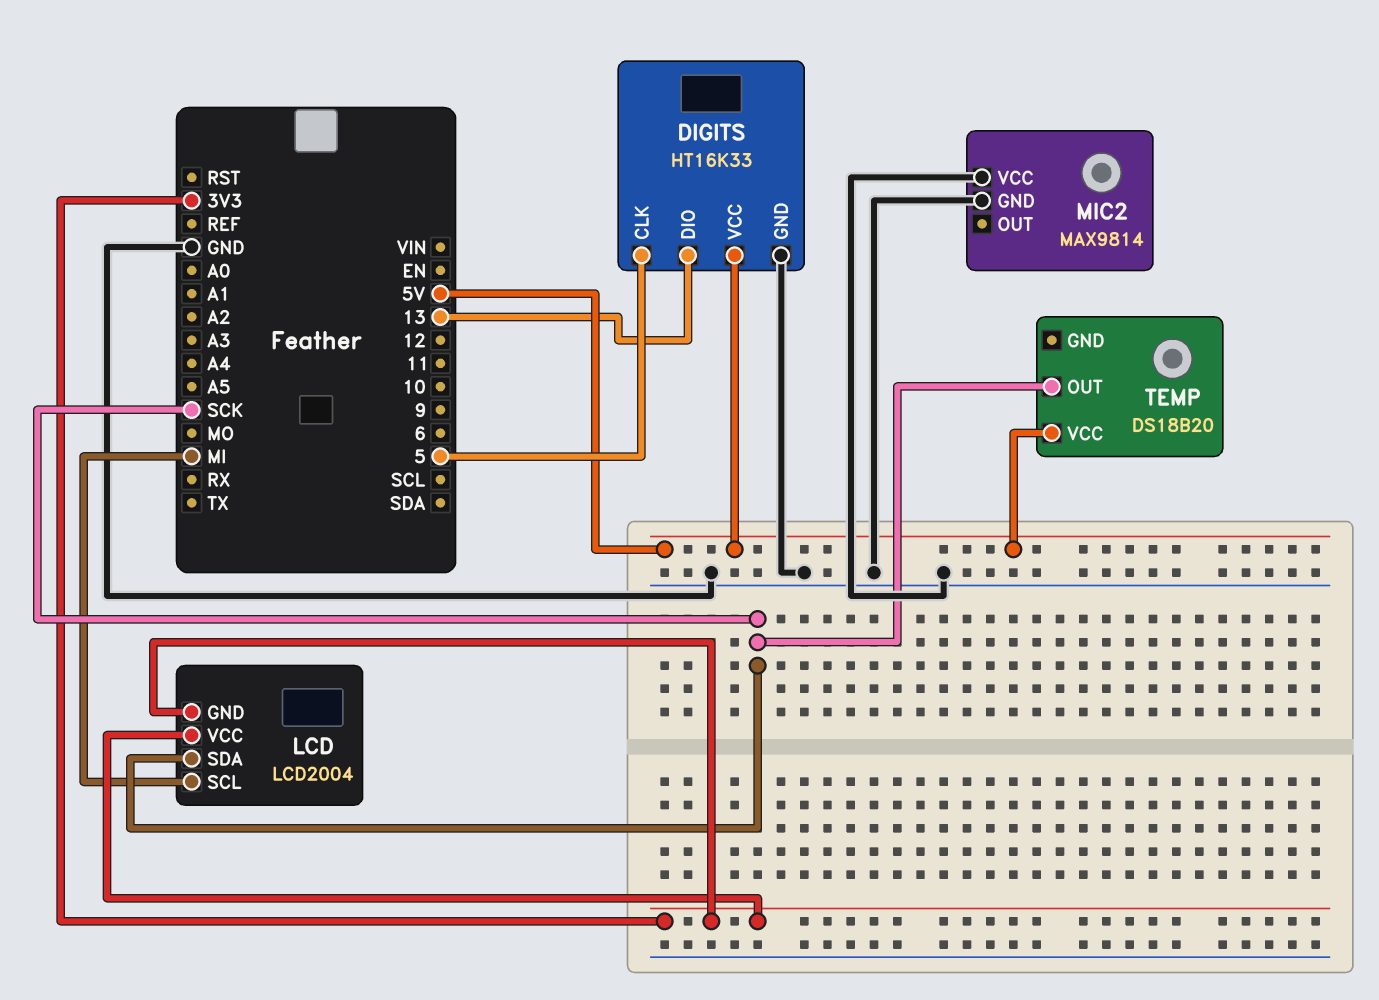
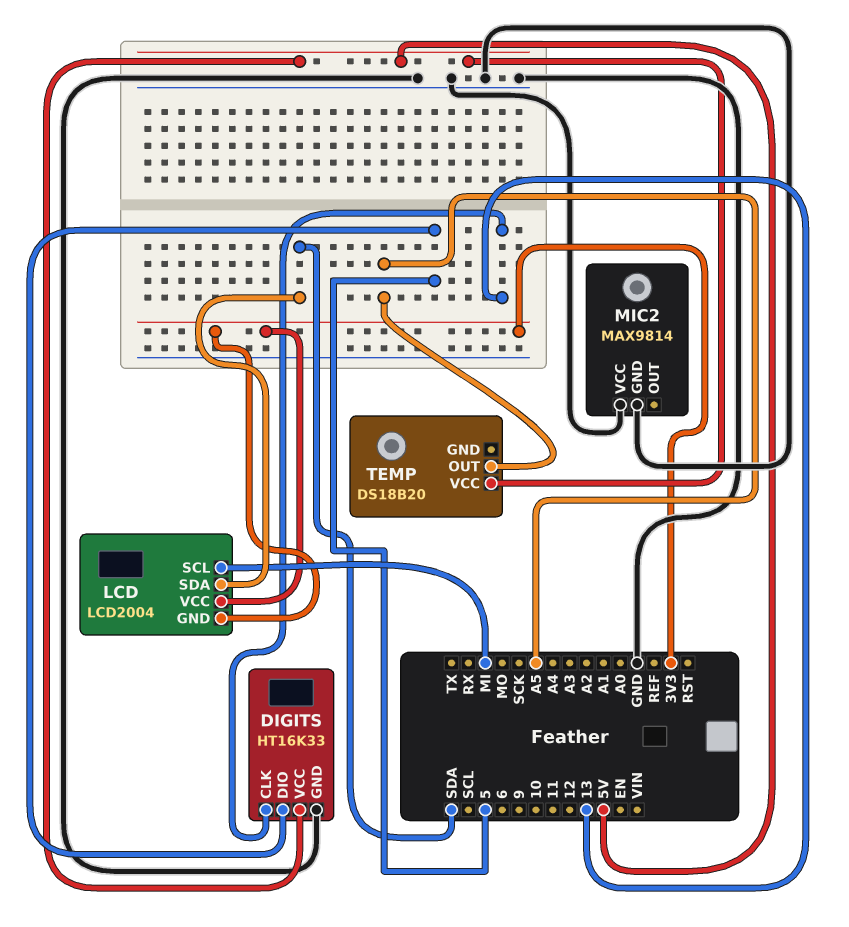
DIGITS pin CLK: 5 -> 13
DIGITS pin DIO: 13 -> 5
LCD pin SDA: SCK -> SDA
TEMP pin OUT: SCK -> A5

